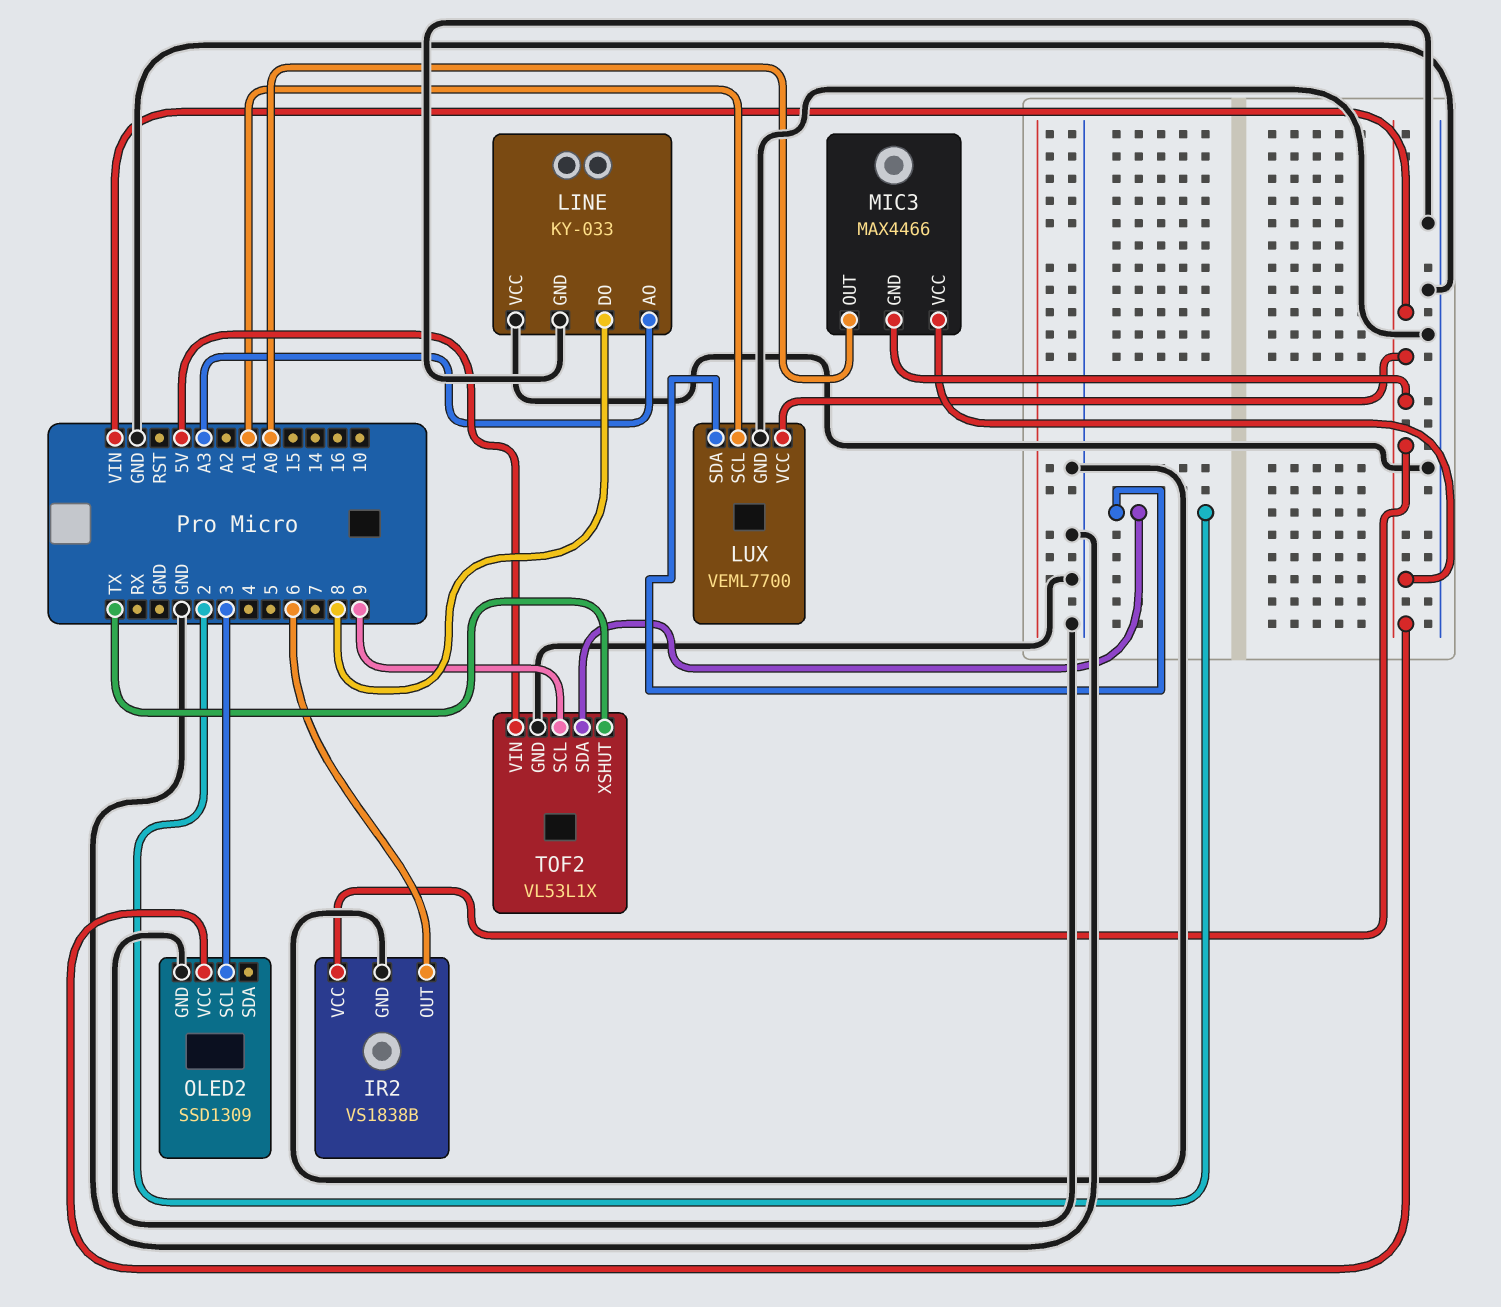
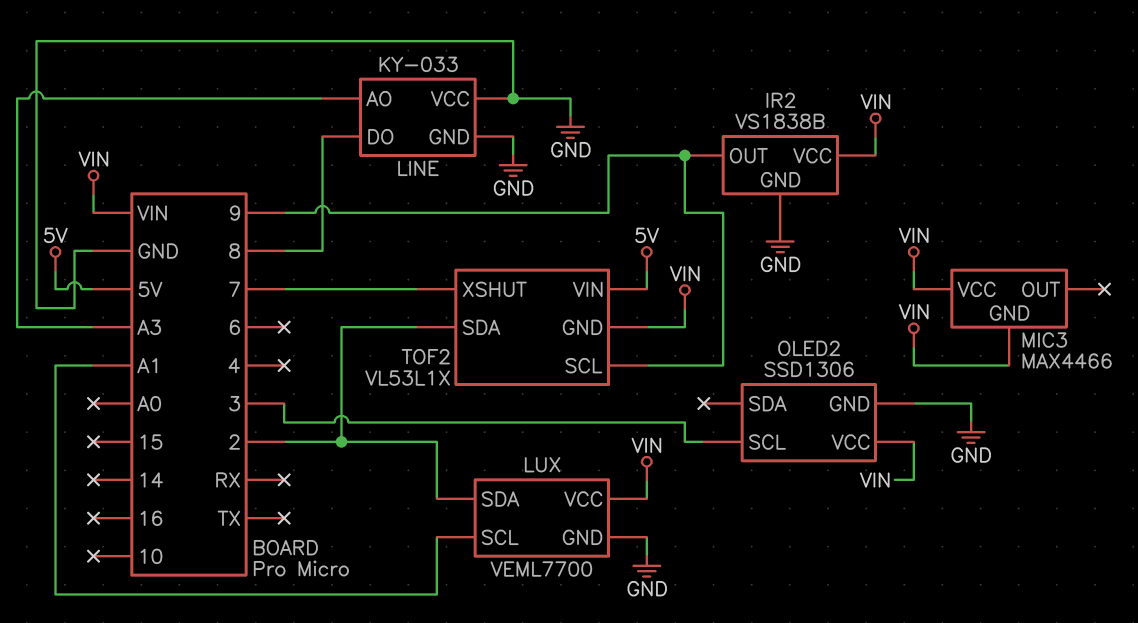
IR2 pin OUT: 6 -> 9
MIC3 pin OUT: A0 -> none
OLED2: SSD1309 -> SSD1306
TOF2 pin GND: GND -> VIN
TOF2 pin XSHUT: TX -> 7

